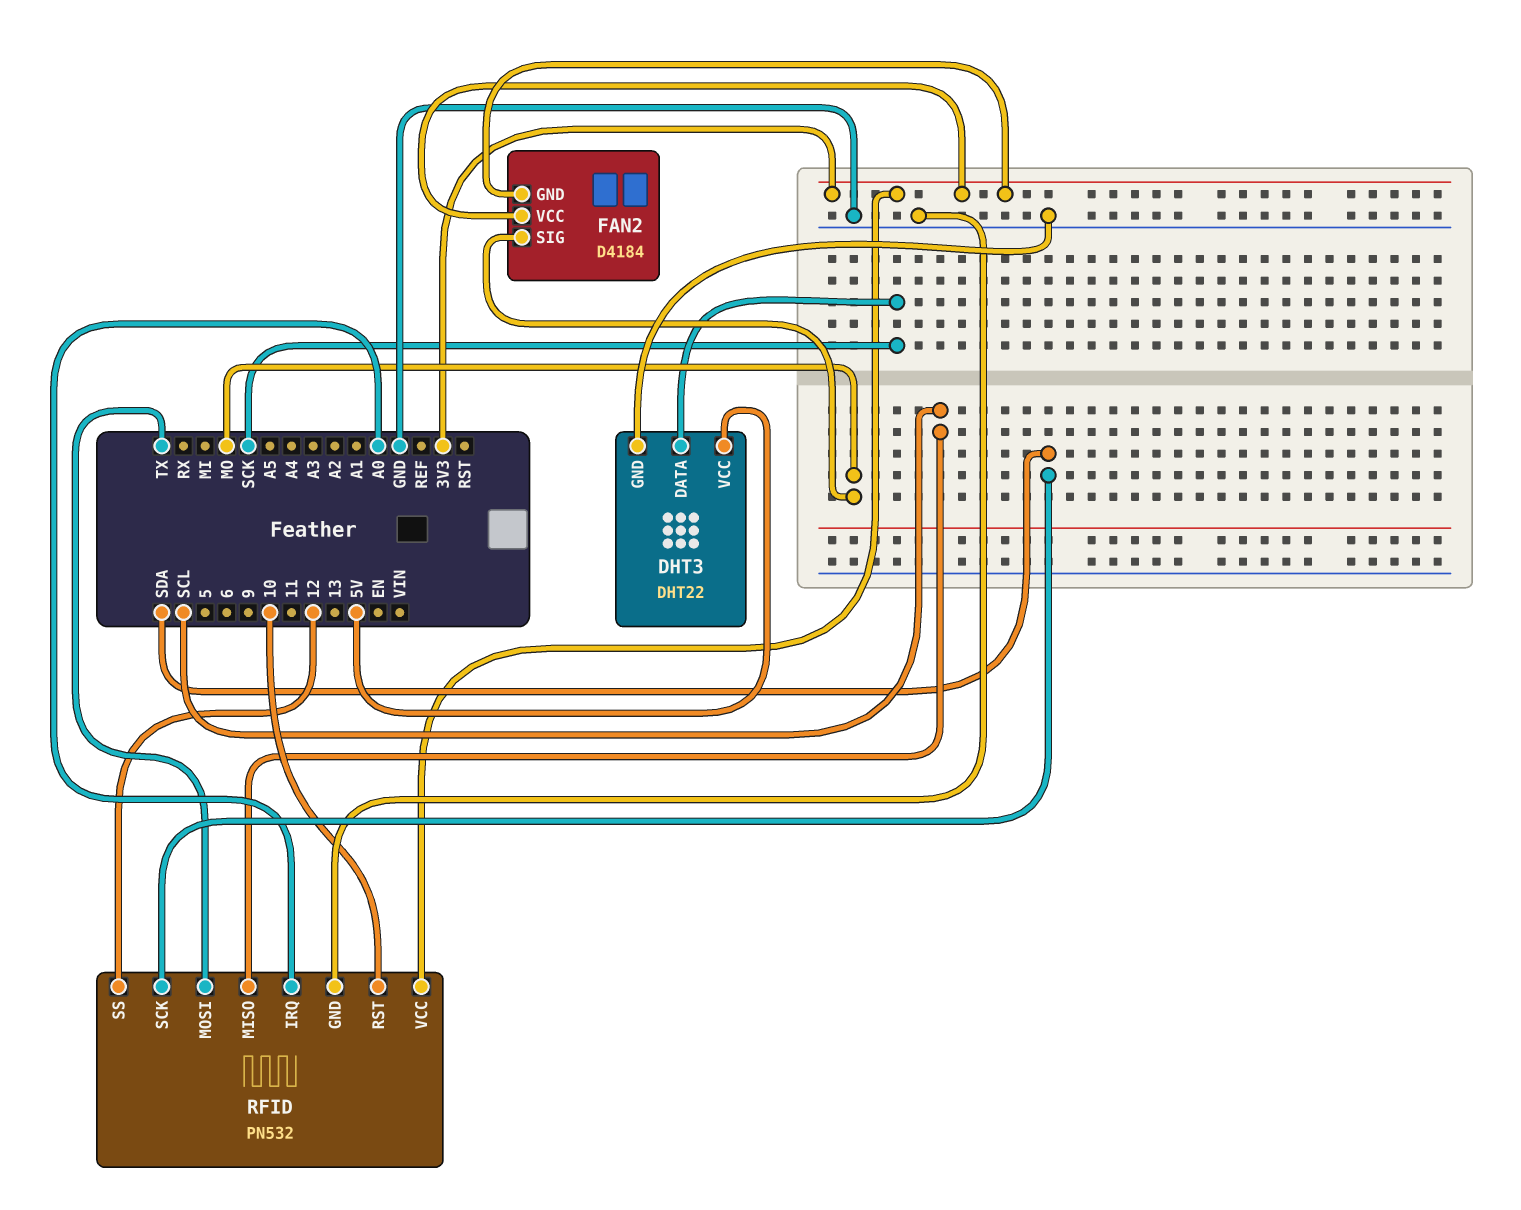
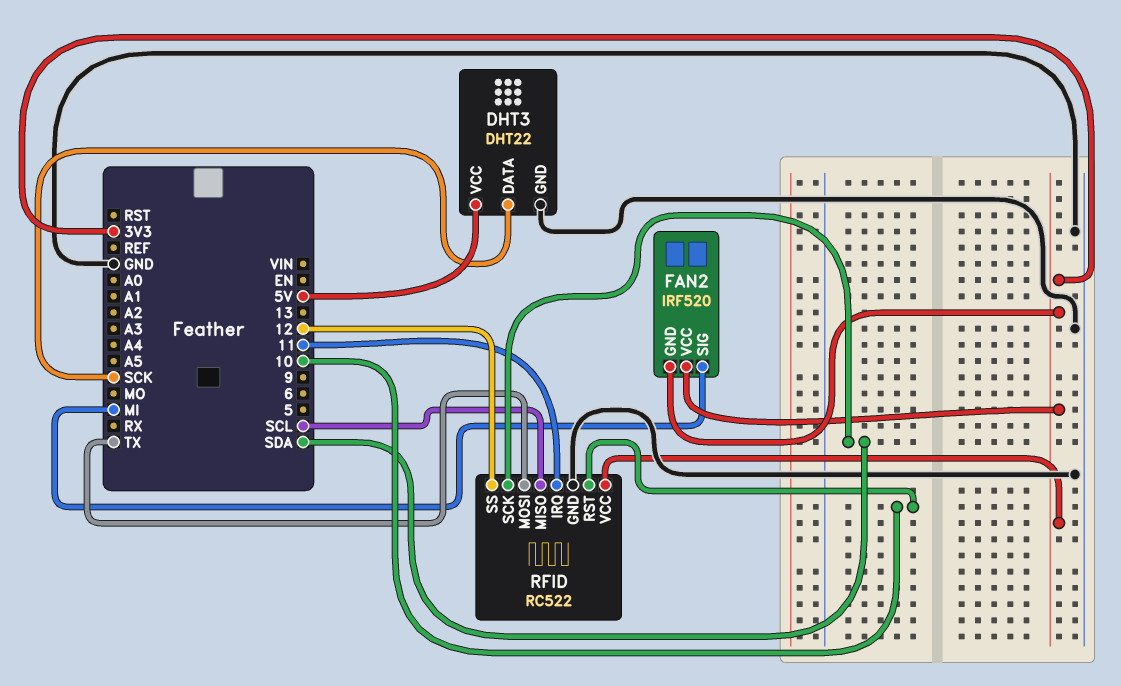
FAN2: D4184 -> IRF520
FAN2 pin SIG: MO -> MI
RFID: PN532 -> RC522
RFID pin IRQ: A0 -> 11

